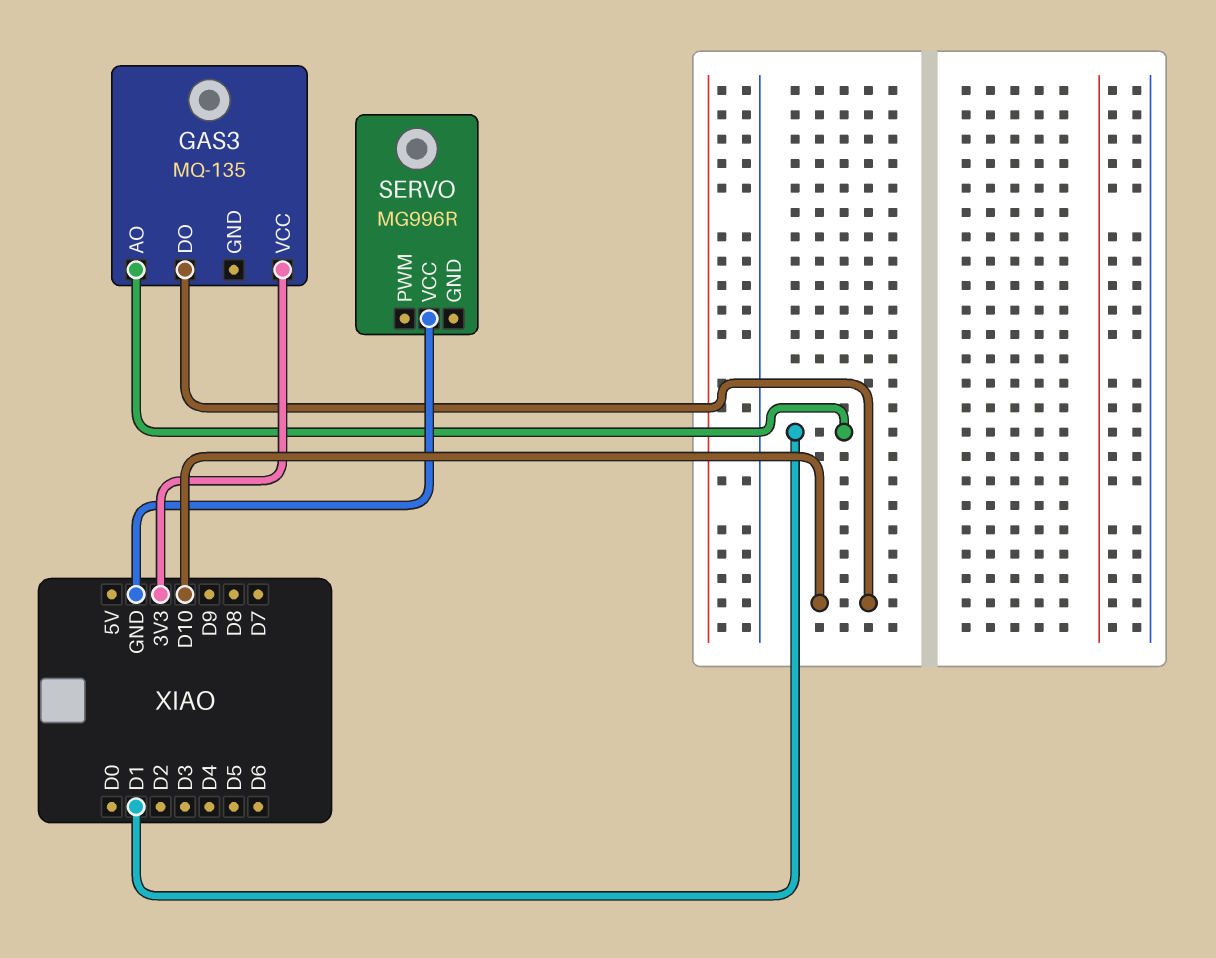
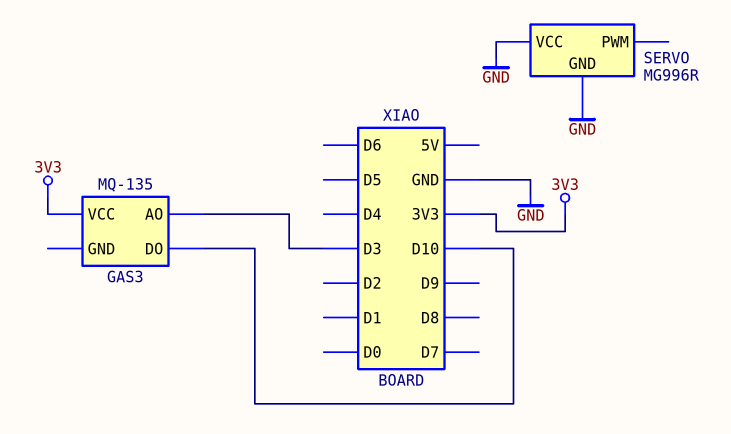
GAS3 pin AO: D1 -> D3
SERVO pin GND: none -> GND

